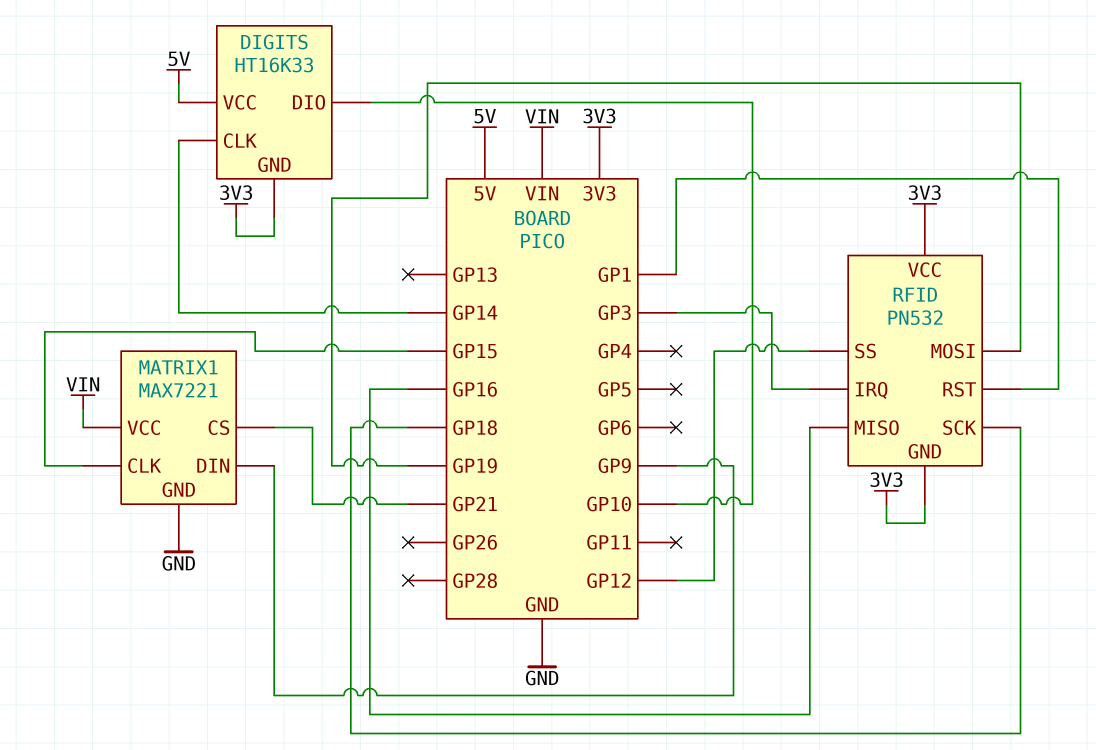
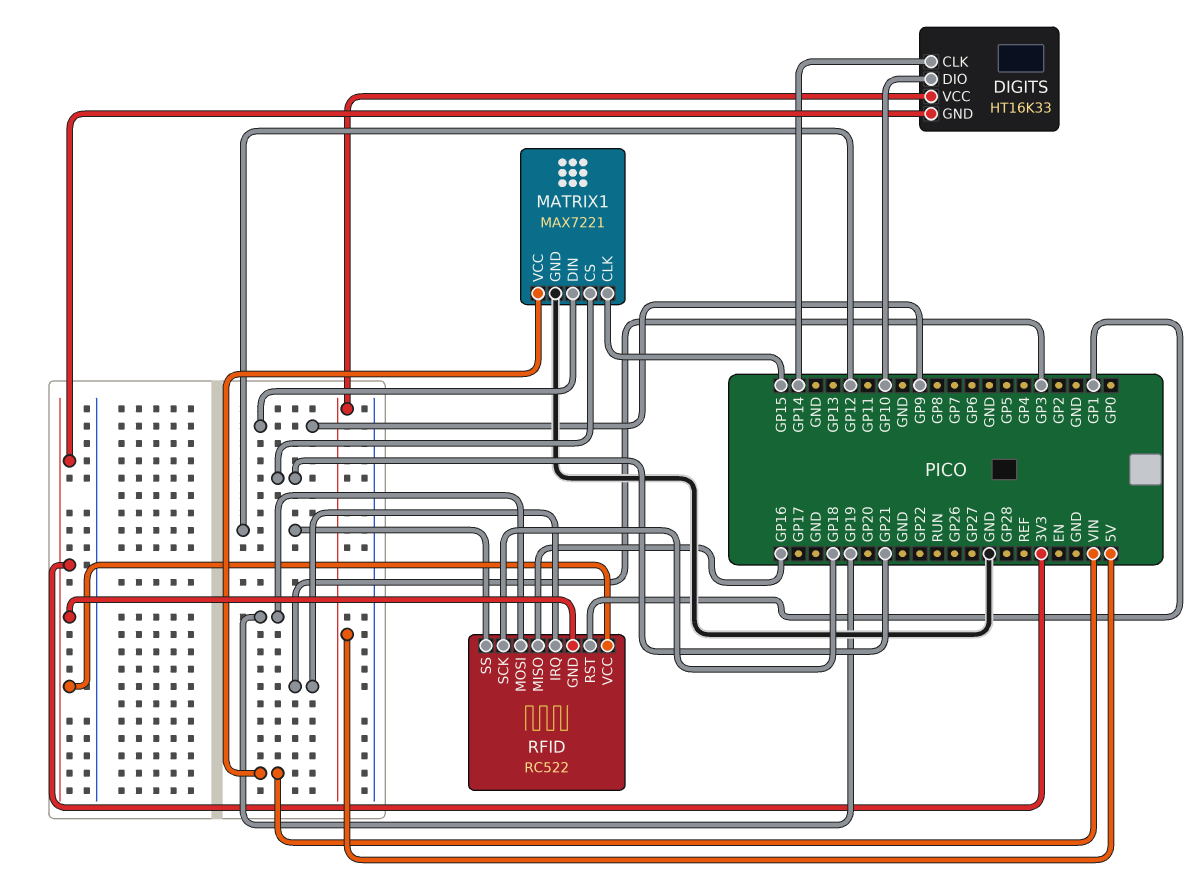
RFID: PN532 -> RC522

